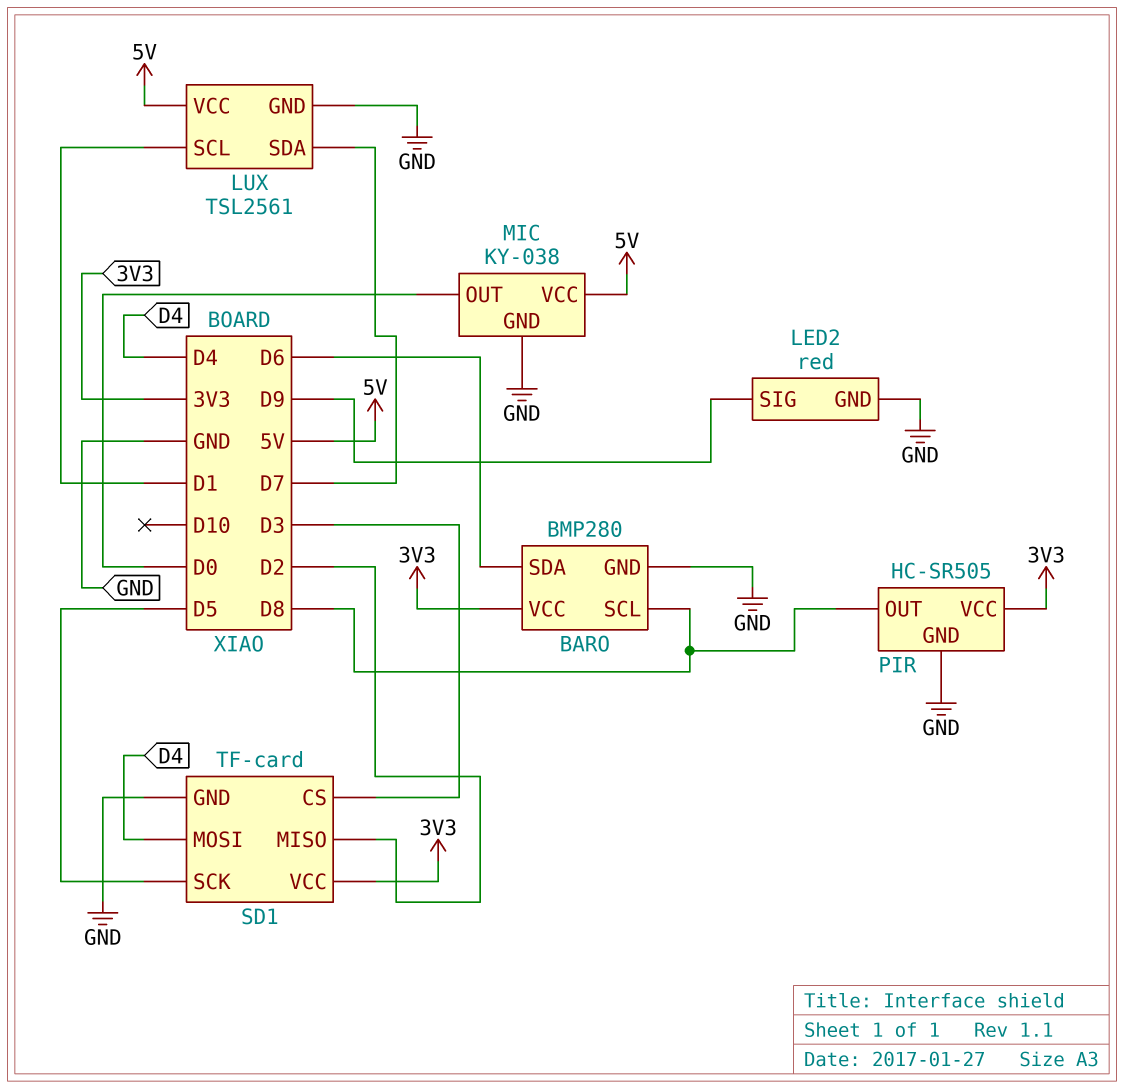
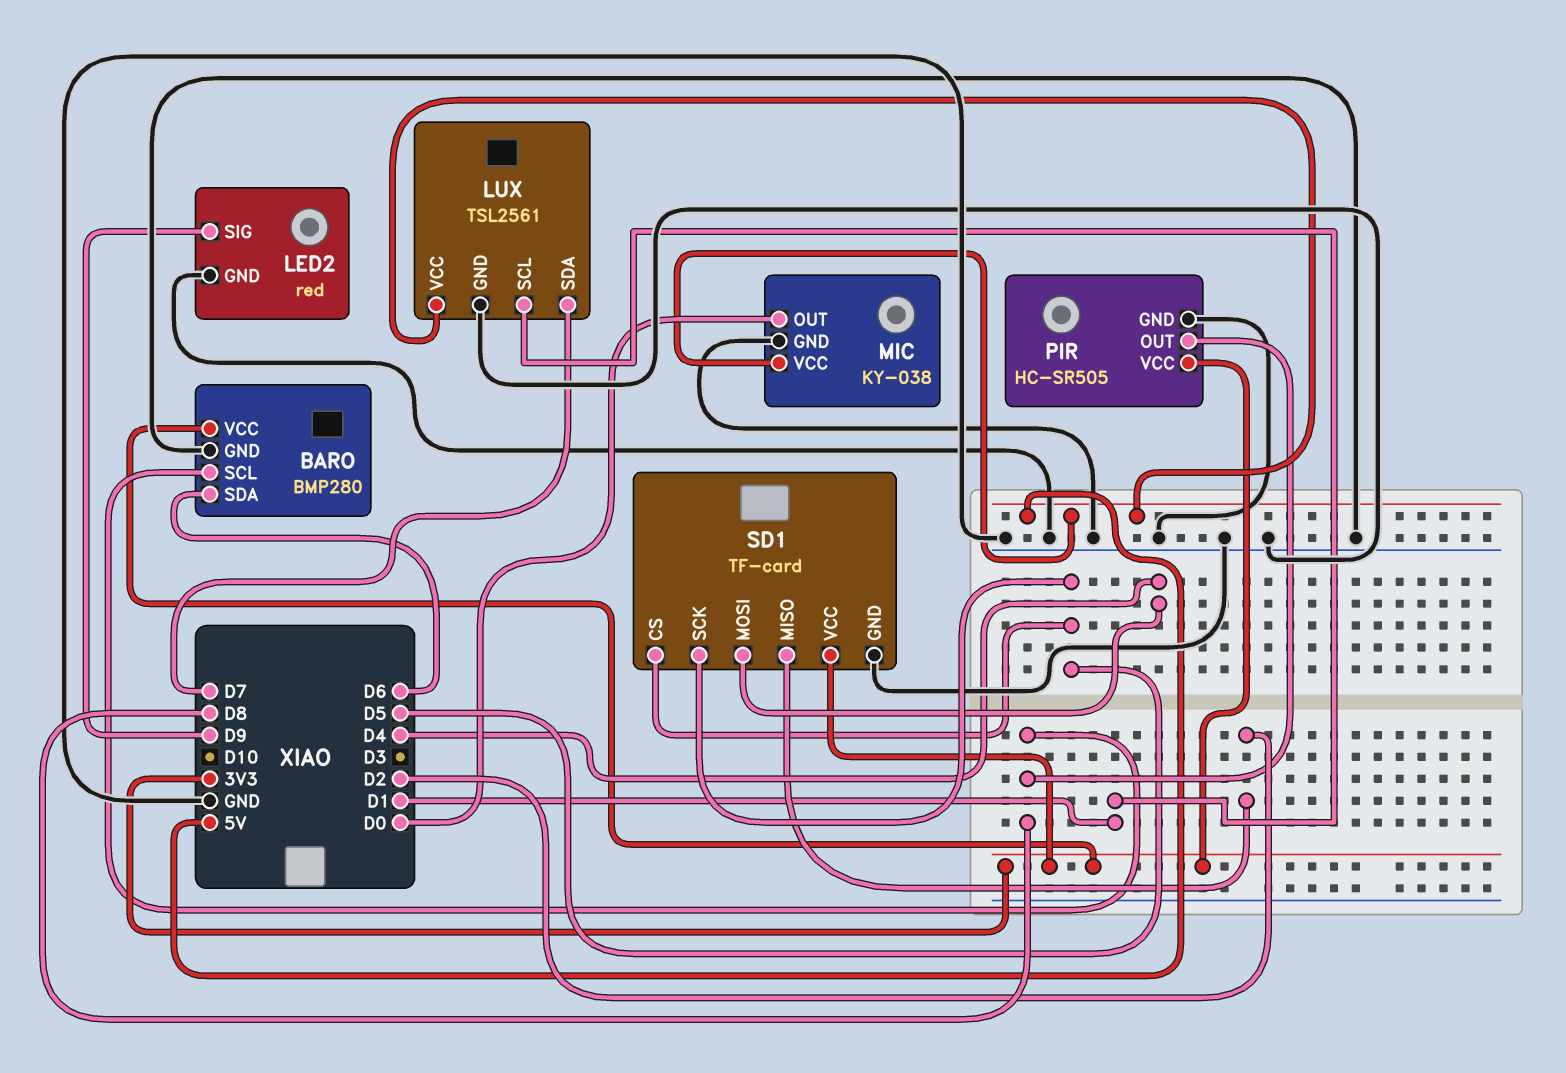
SD1 pin CS: D3 -> D5

